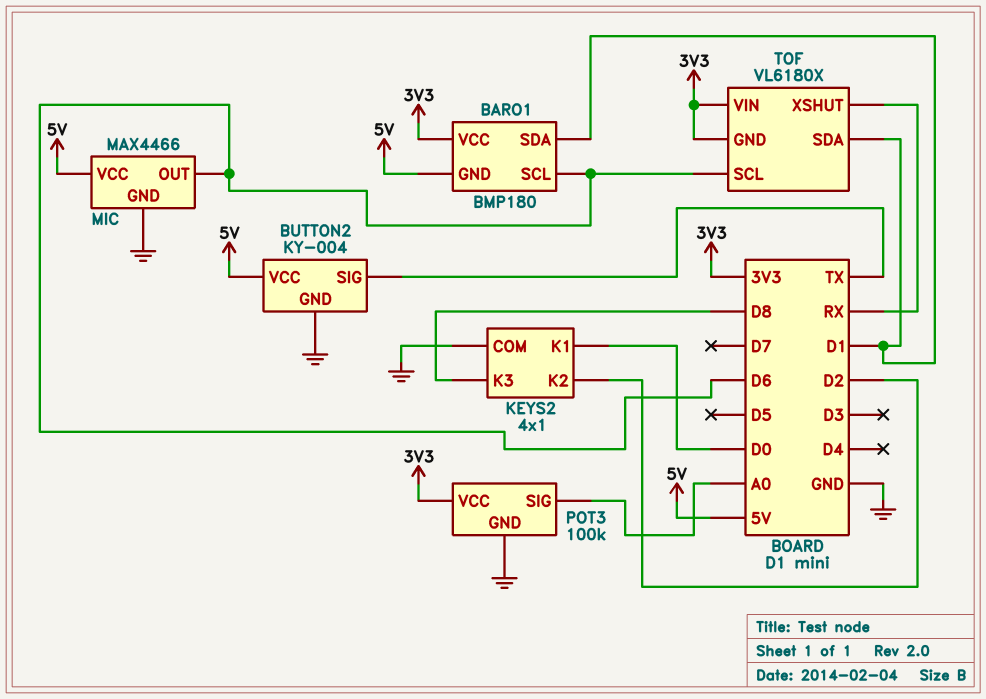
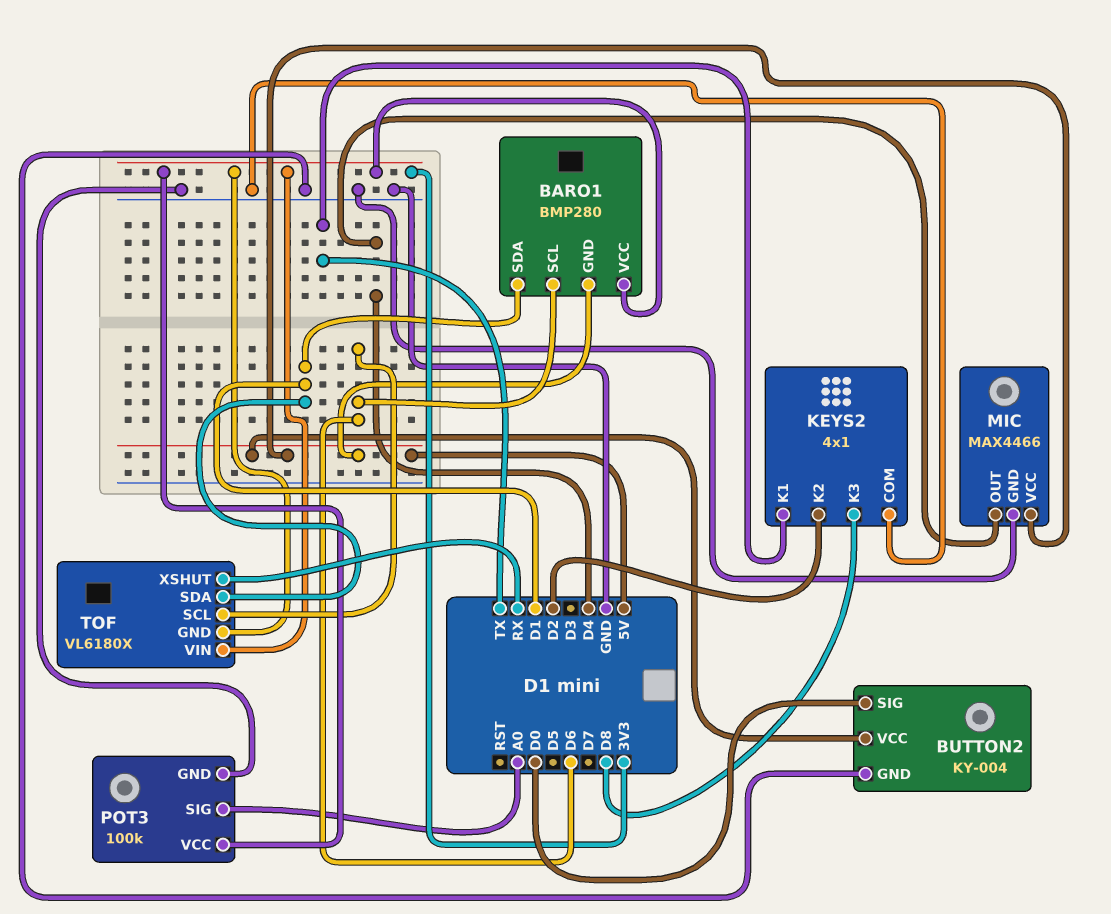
BARO1: BMP180 -> BMP280
BUTTON2 pin SIG: TX -> D0
KEYS2 pin K1: D0 -> TX
MIC pin OUT: D6 -> D4

